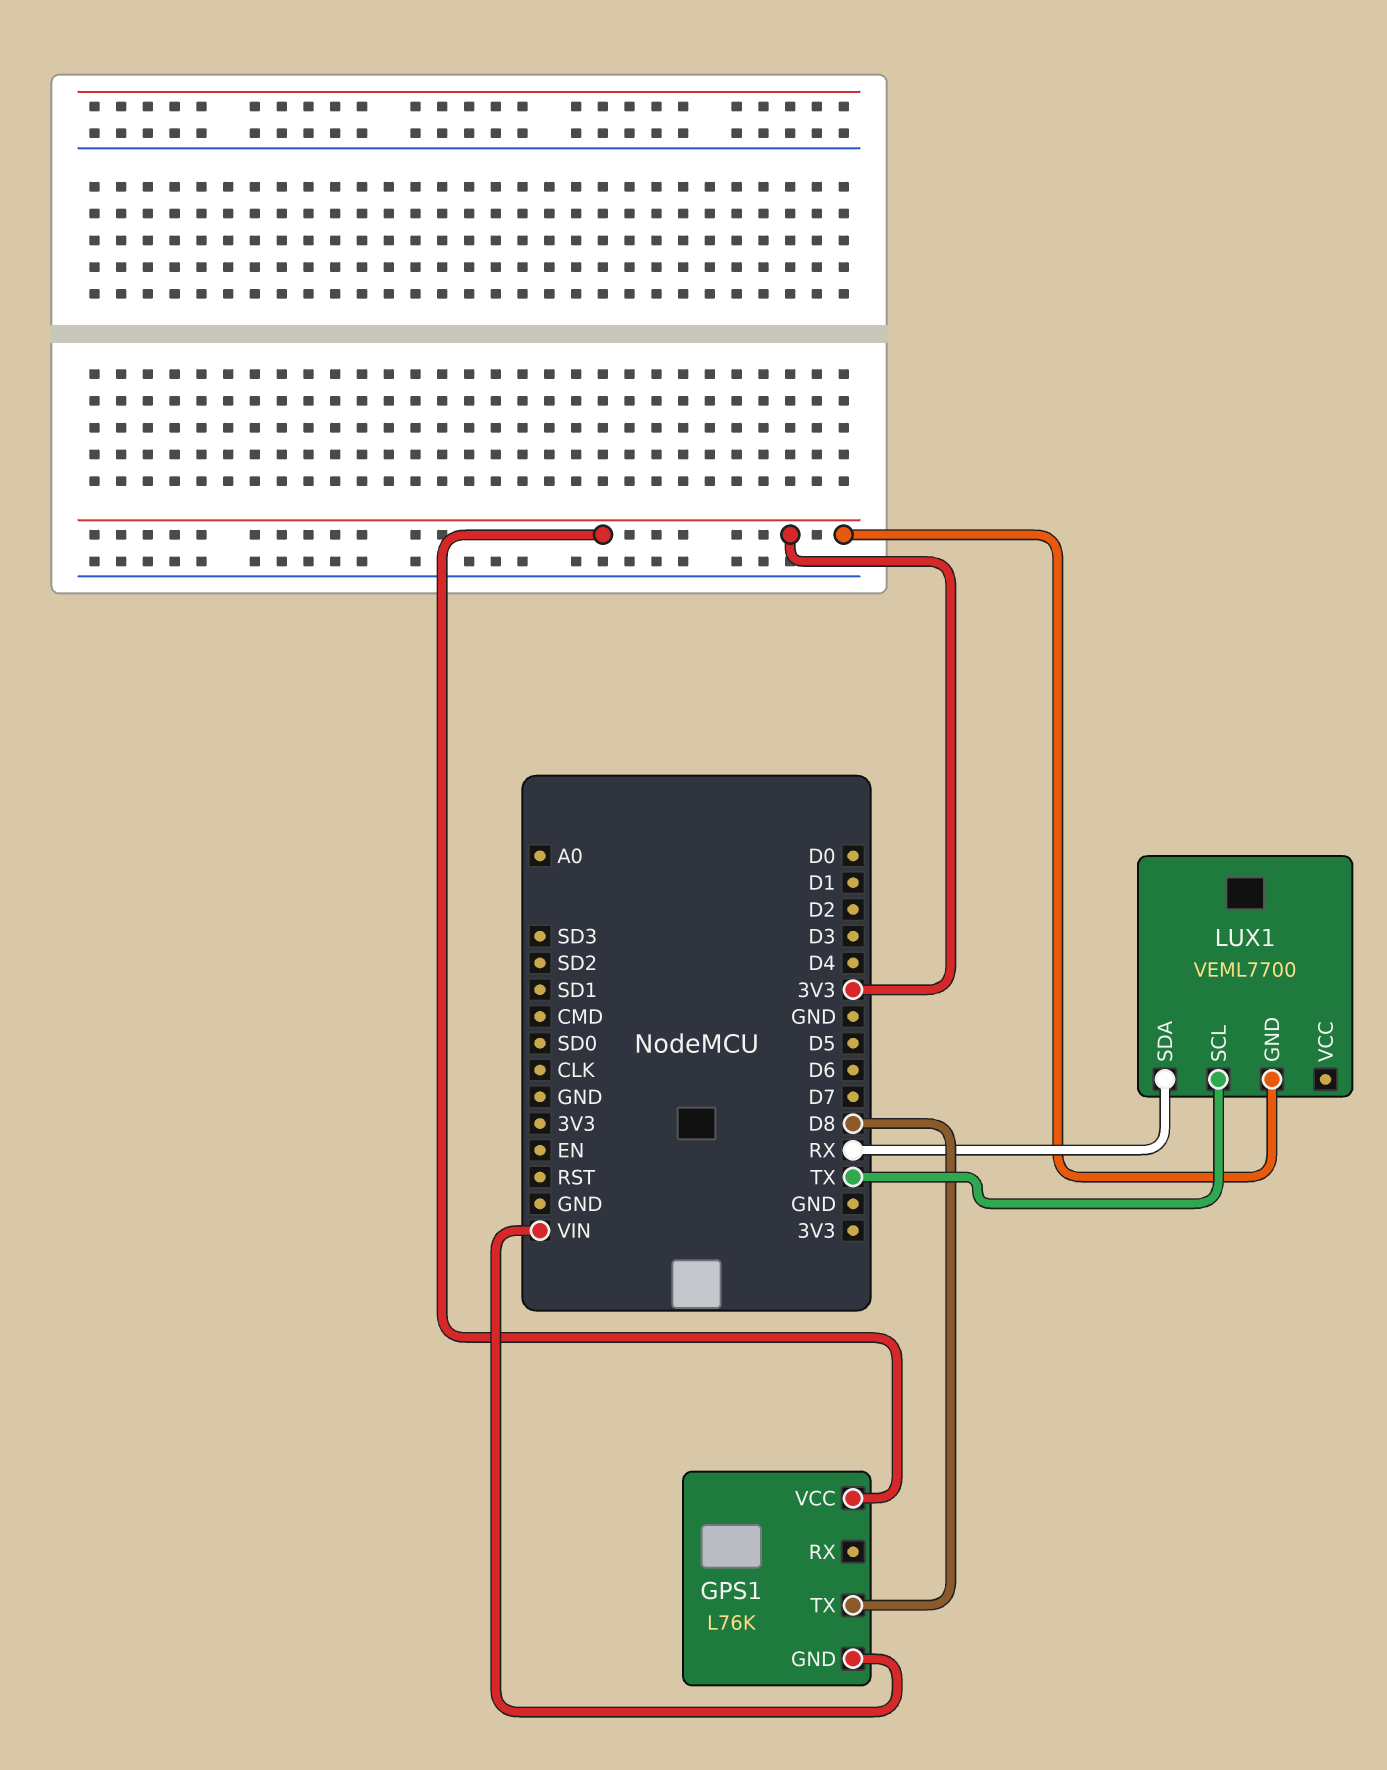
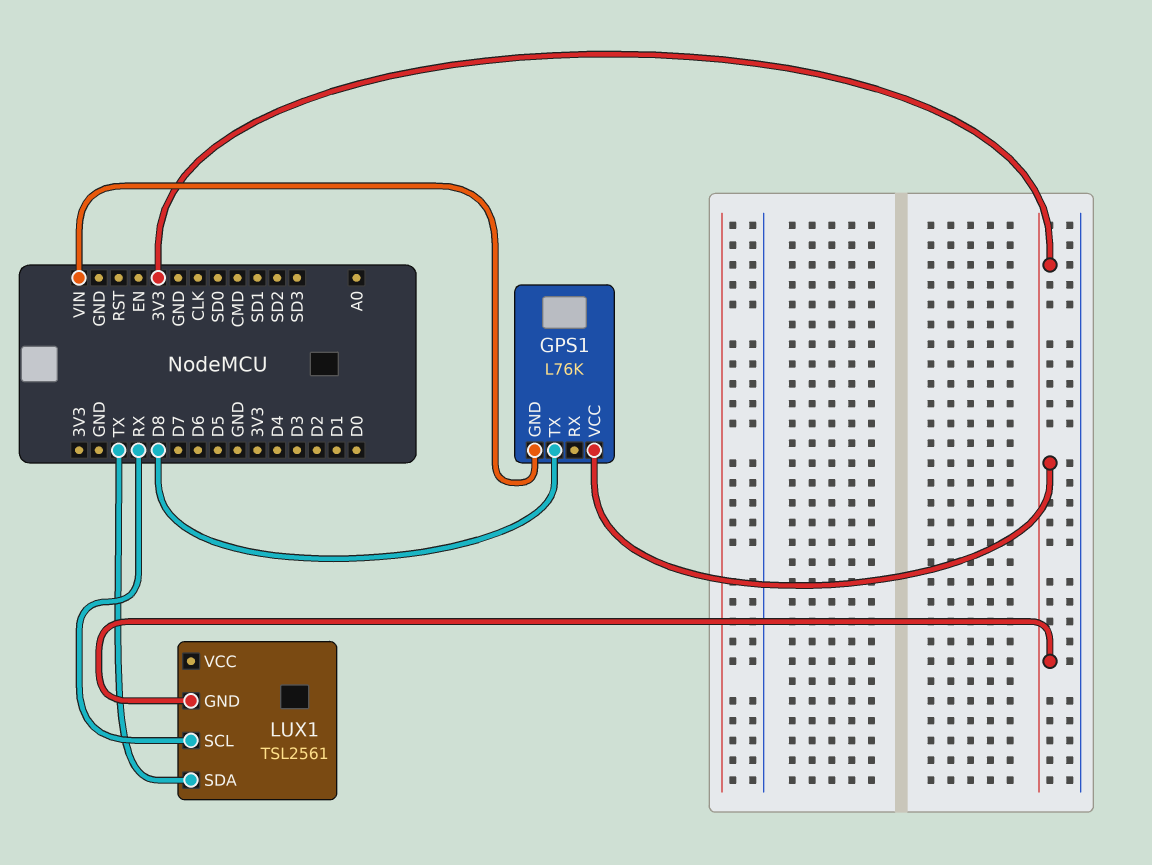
LUX1: VEML7700 -> TSL2561
LUX1 pin SCL: TX -> RX
LUX1 pin SDA: RX -> TX

